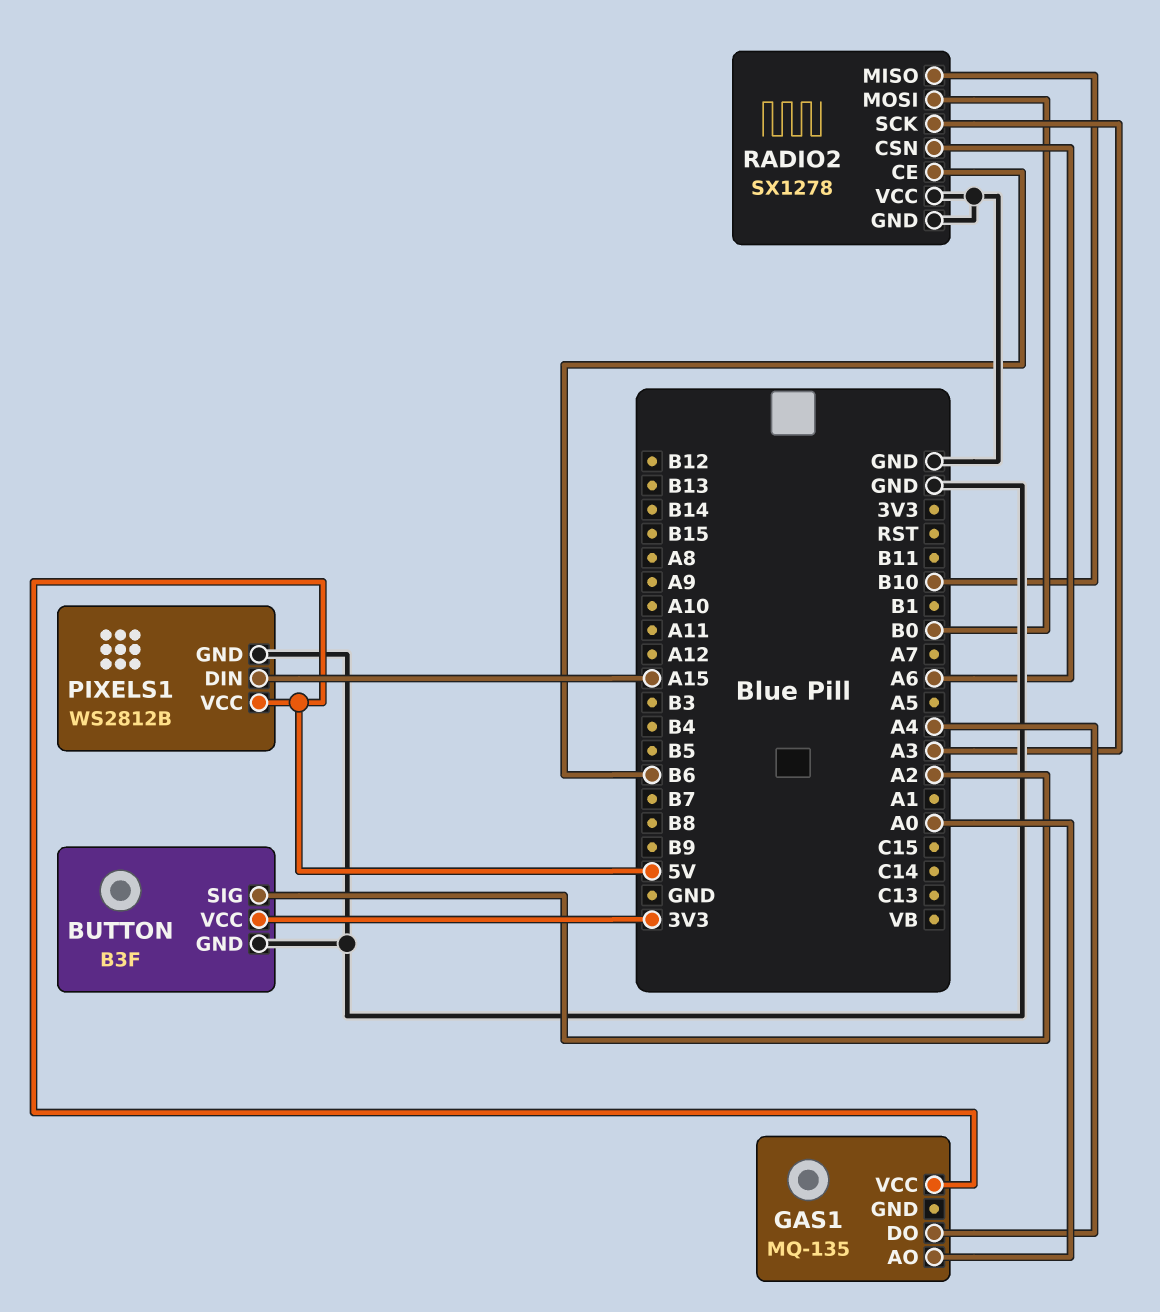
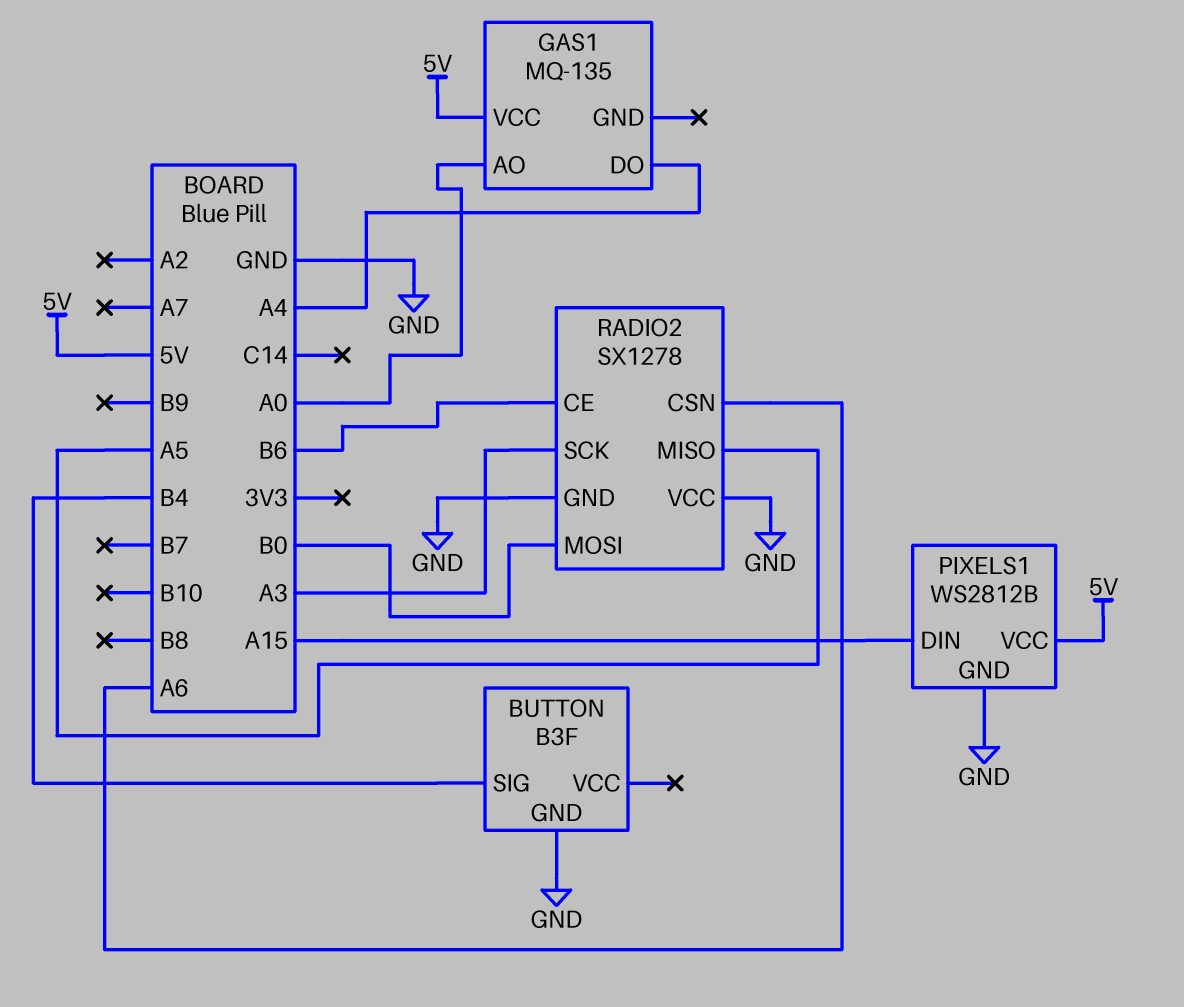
BUTTON pin SIG: A2 -> B4
BUTTON pin VCC: 3V3 -> none
RADIO2 pin MISO: B10 -> A5

